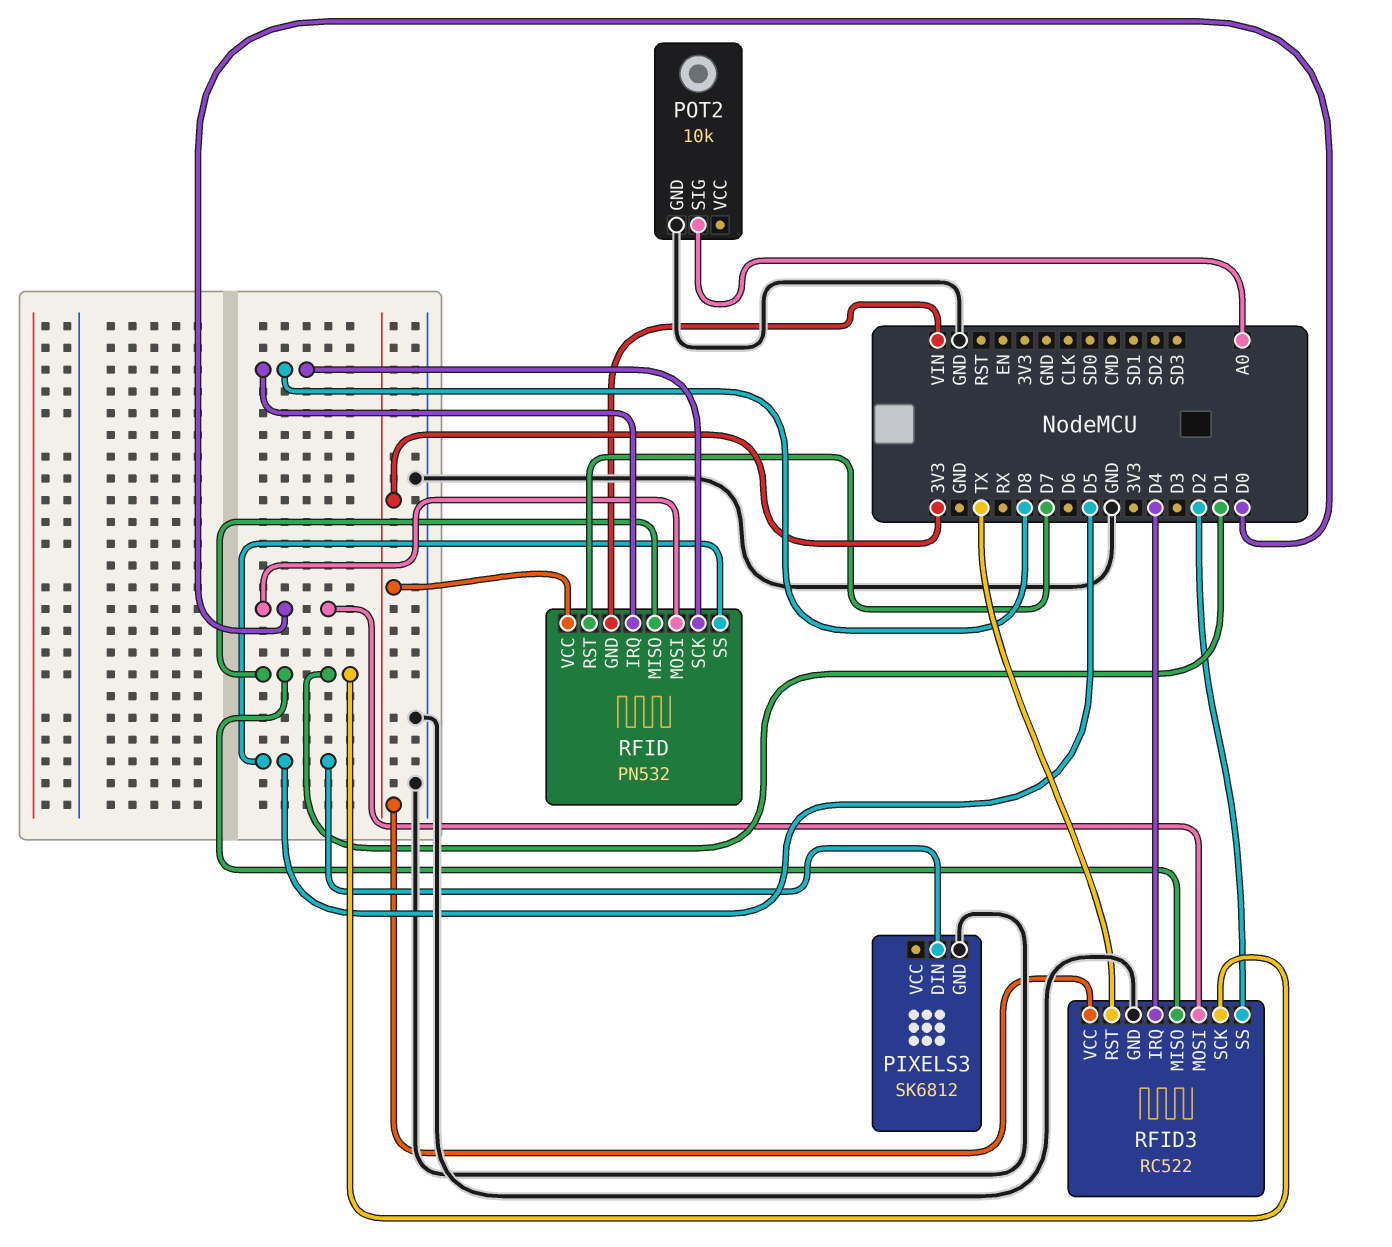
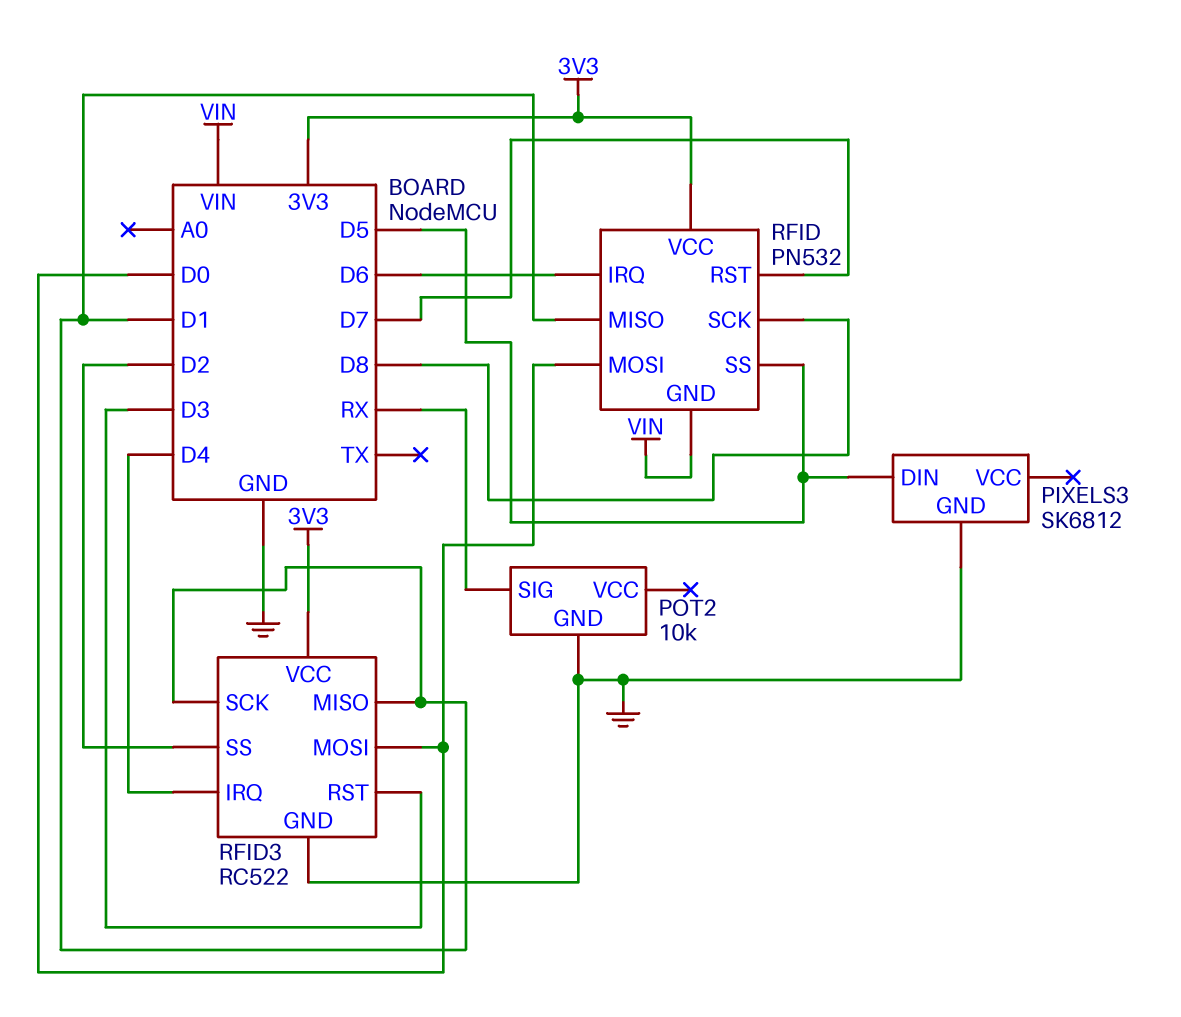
POT2 pin SIG: A0 -> RX
RFID pin IRQ: D8 -> D6
RFID3 pin RST: TX -> D3

